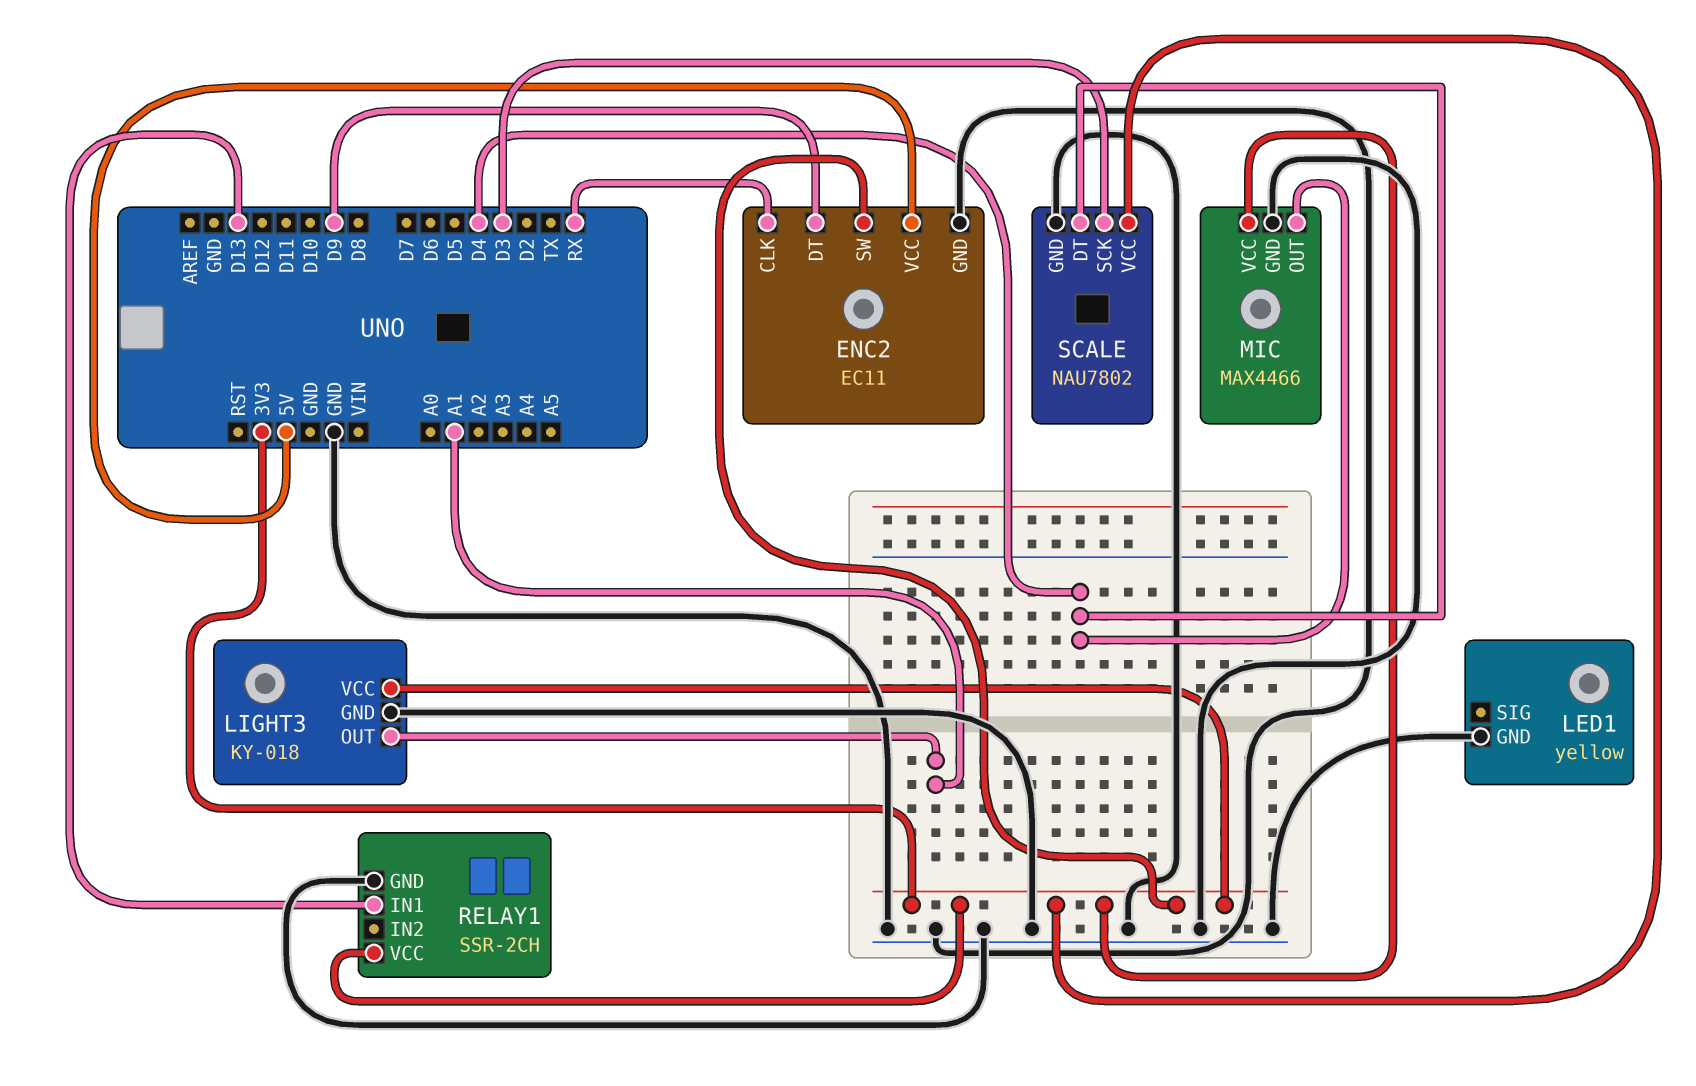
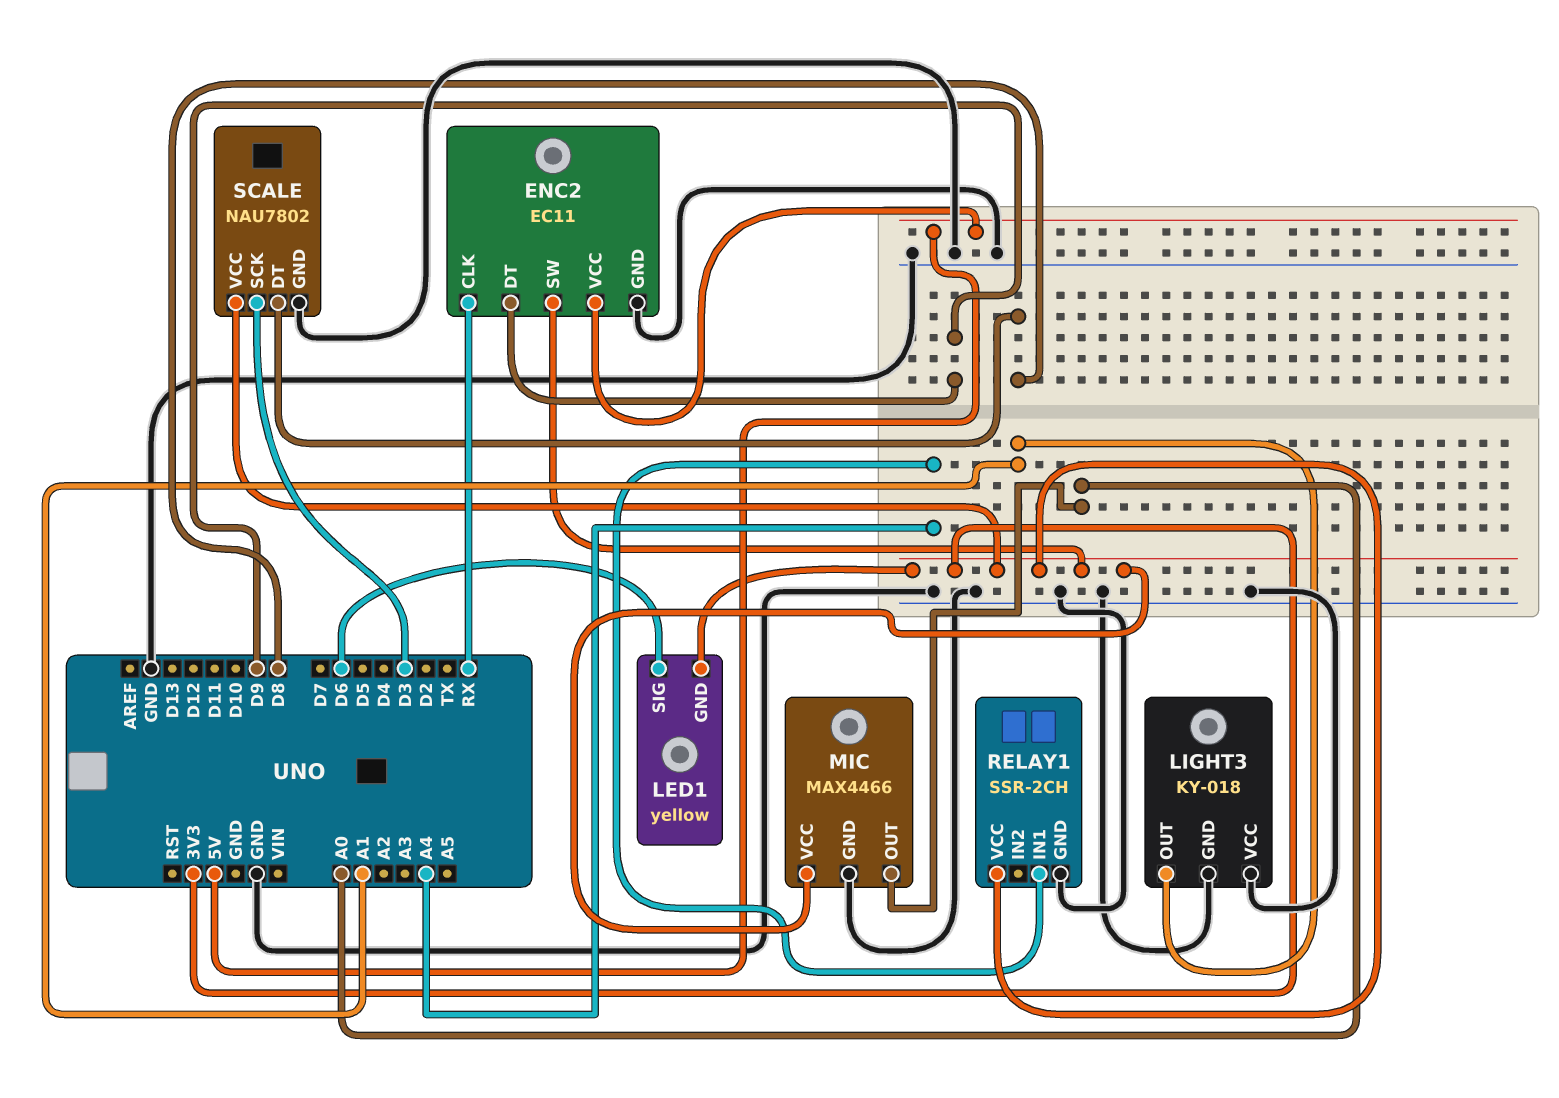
LED1 pin GND: GND -> 3V3
LED1 pin SIG: none -> D6
LIGHT3 pin VCC: 3V3 -> GND
MIC pin OUT: D4 -> A0
RELAY1 pin IN1: D13 -> A4
SCALE pin DT: D4 -> D8

